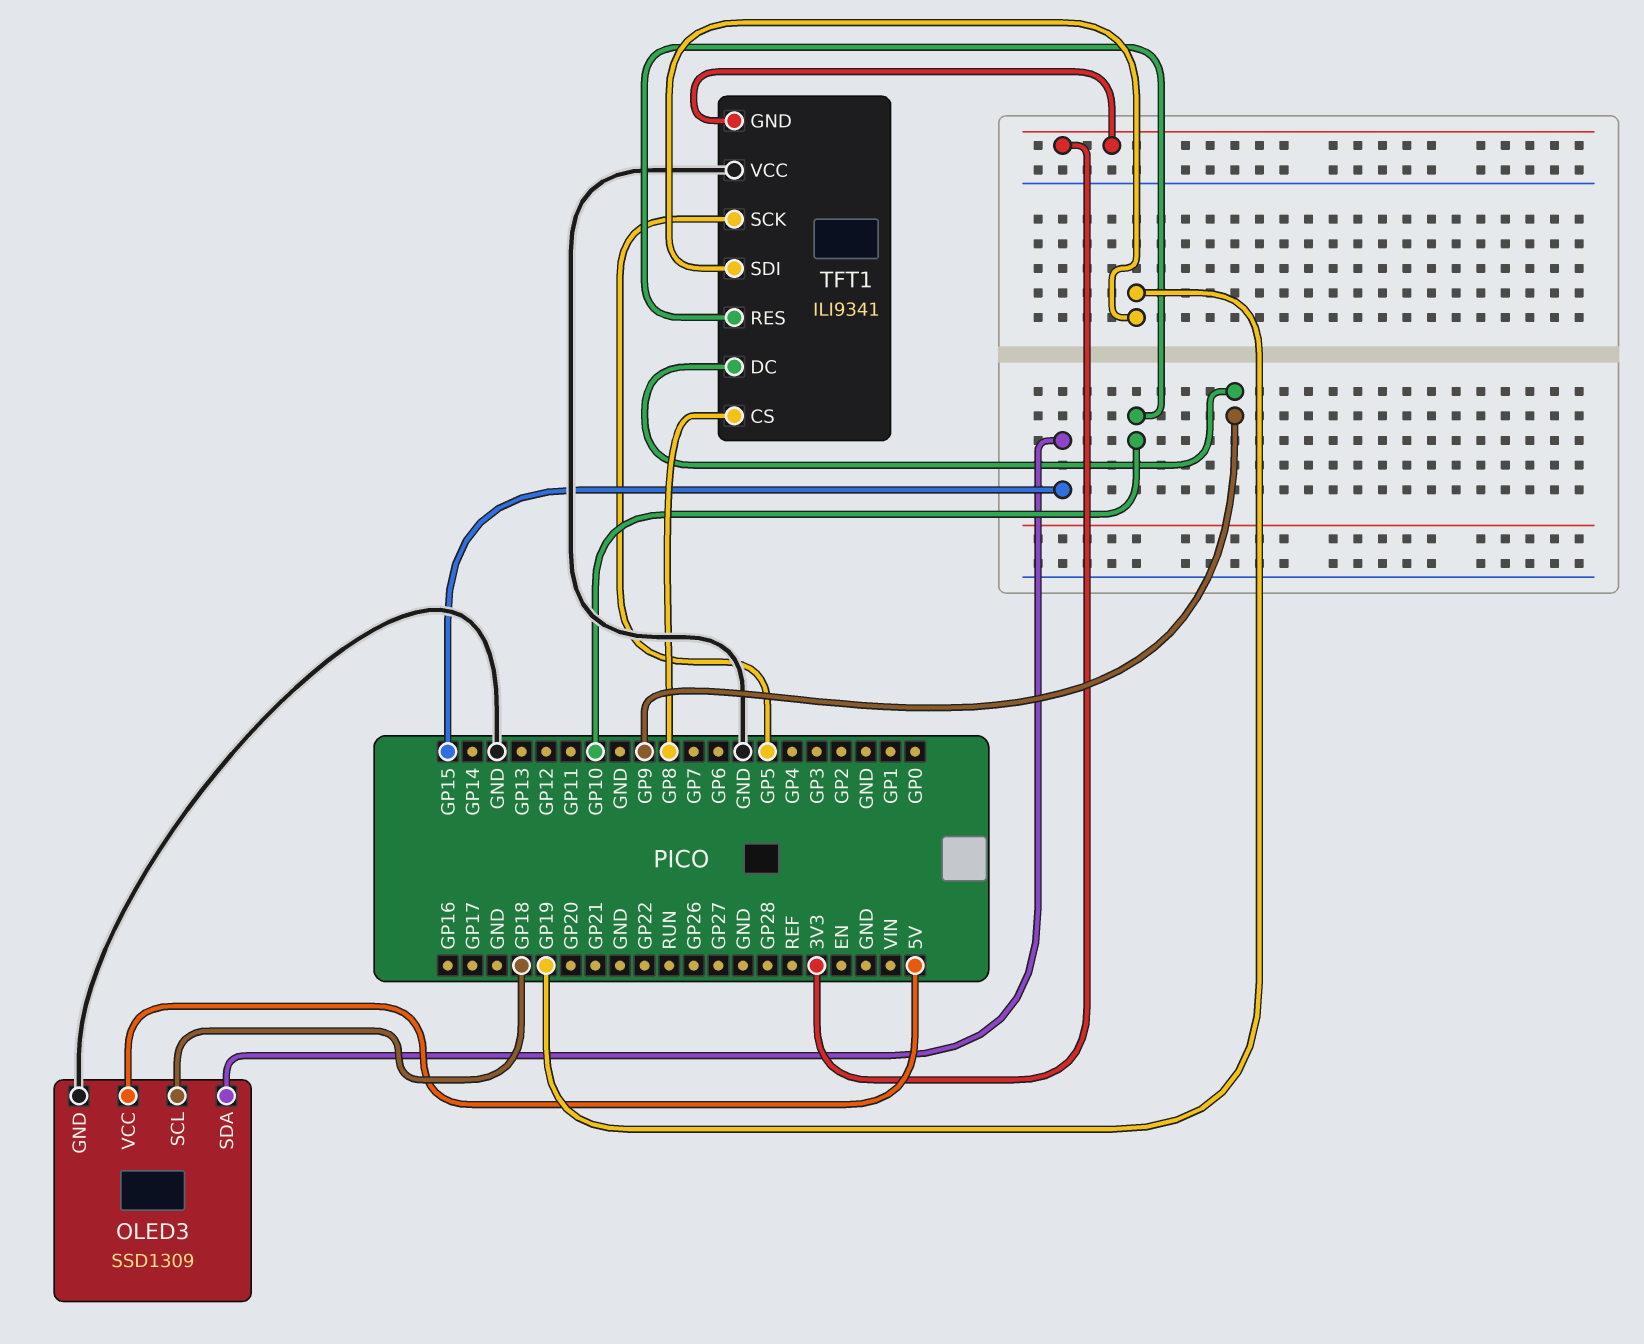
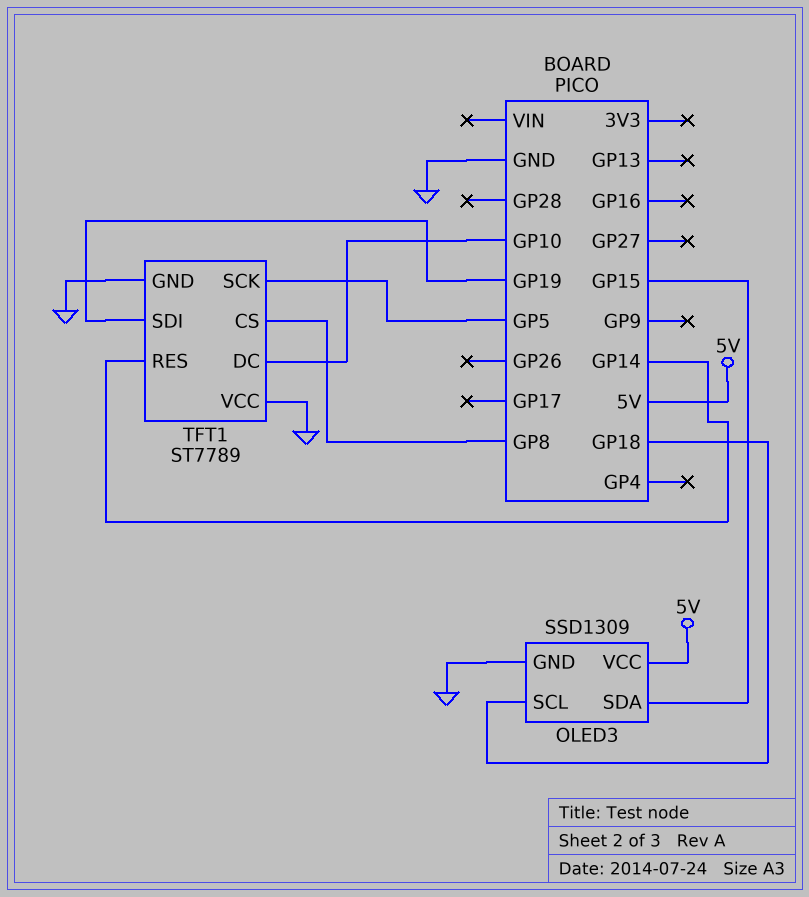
TFT1: ILI9341 -> ST7789
TFT1 pin DC: GP9 -> GP10
TFT1 pin GND: 3V3 -> GND
TFT1 pin RES: GP10 -> GP14

